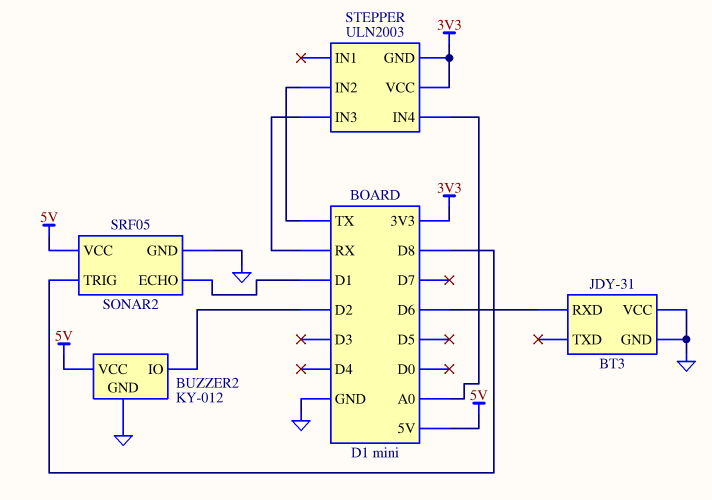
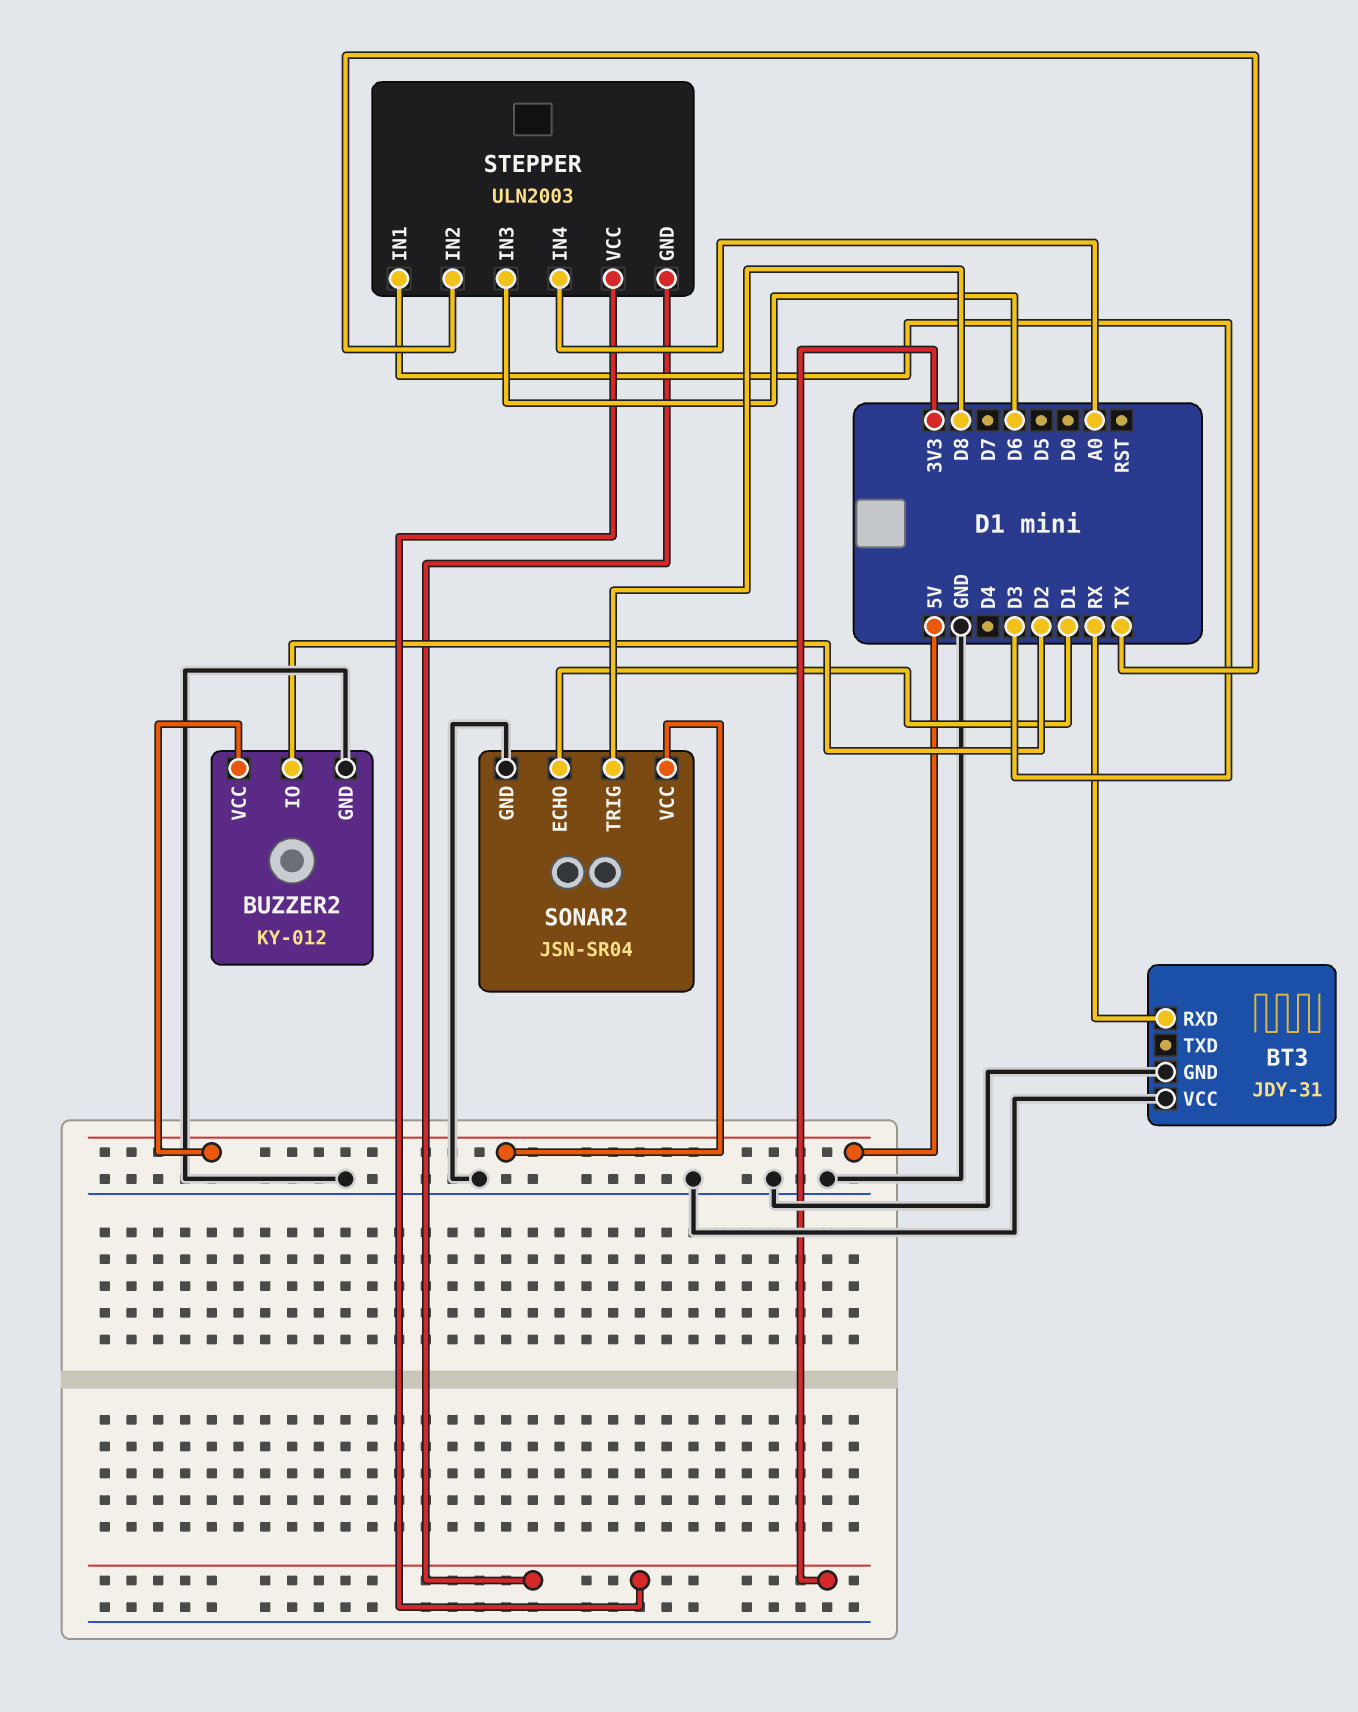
BT3 pin RXD: D6 -> RX
SONAR2: SRF05 -> JSN-SR04
STEPPER pin IN1: none -> D3
STEPPER pin IN3: RX -> D6

